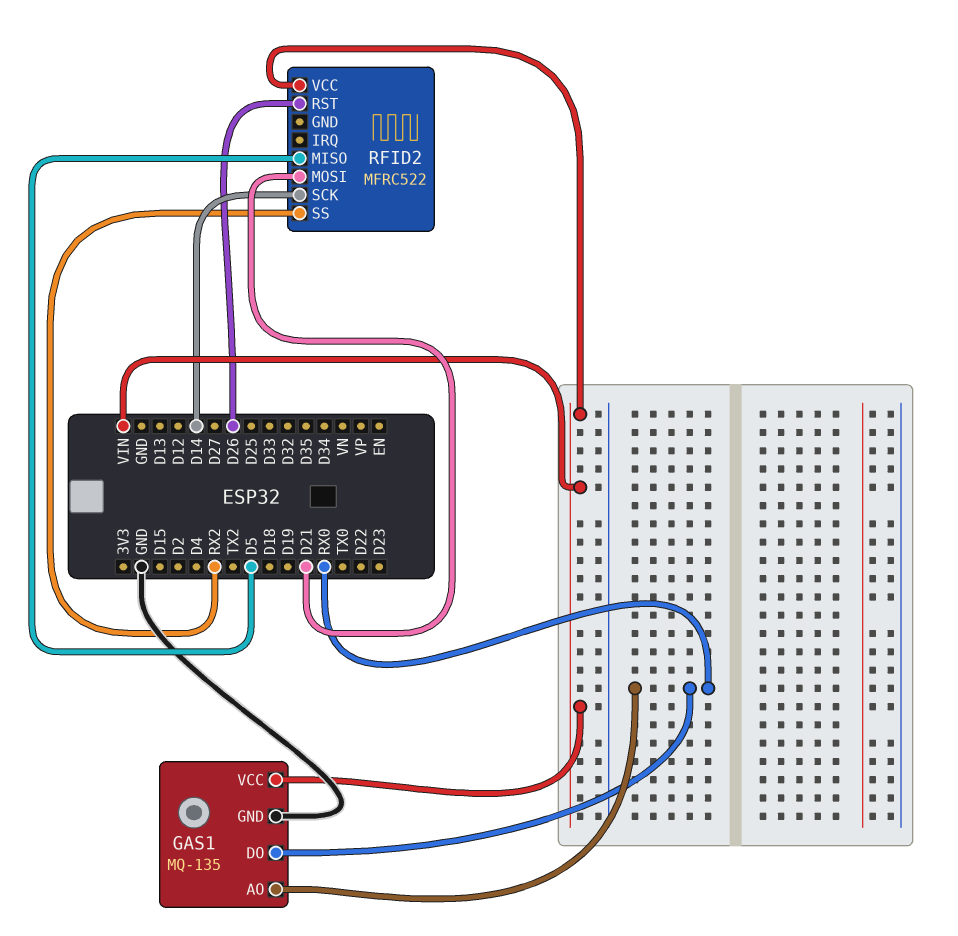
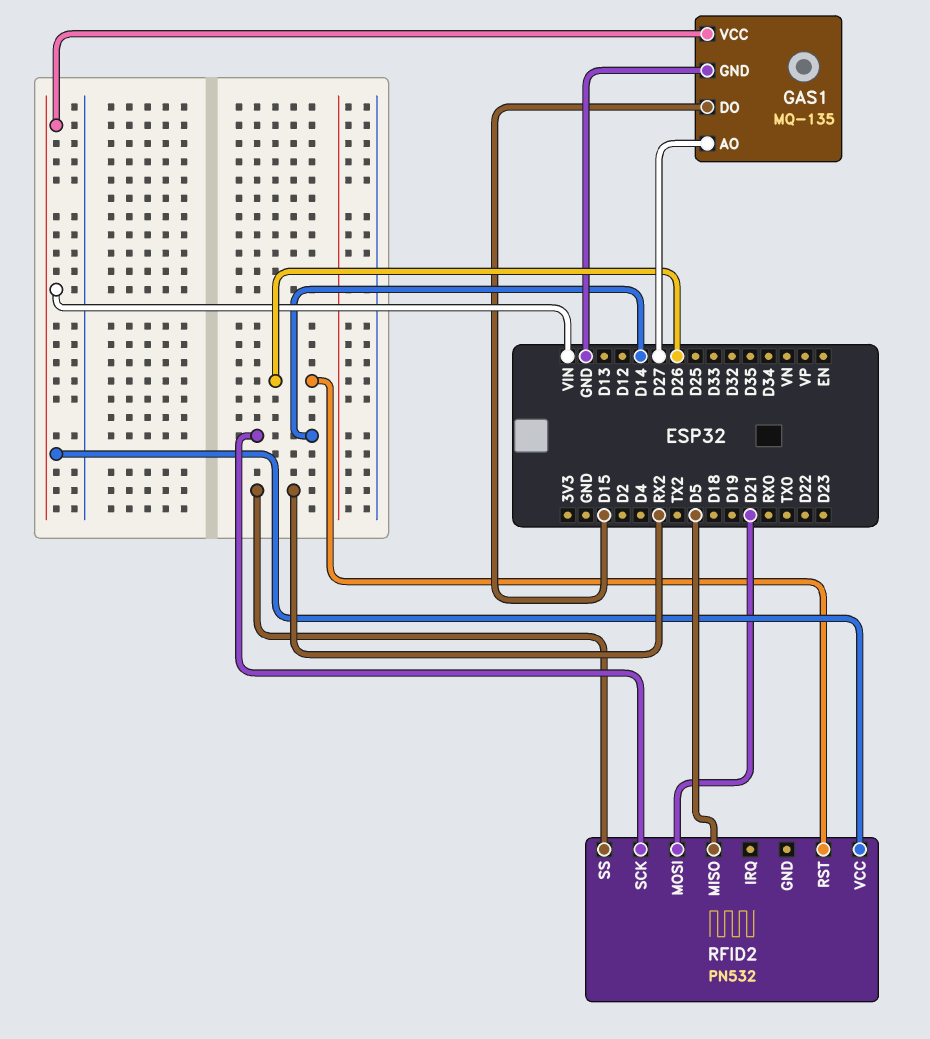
GAS1 pin AO: RX0 -> D27
GAS1 pin DO: RX0 -> D15
RFID2: MFRC522 -> PN532

